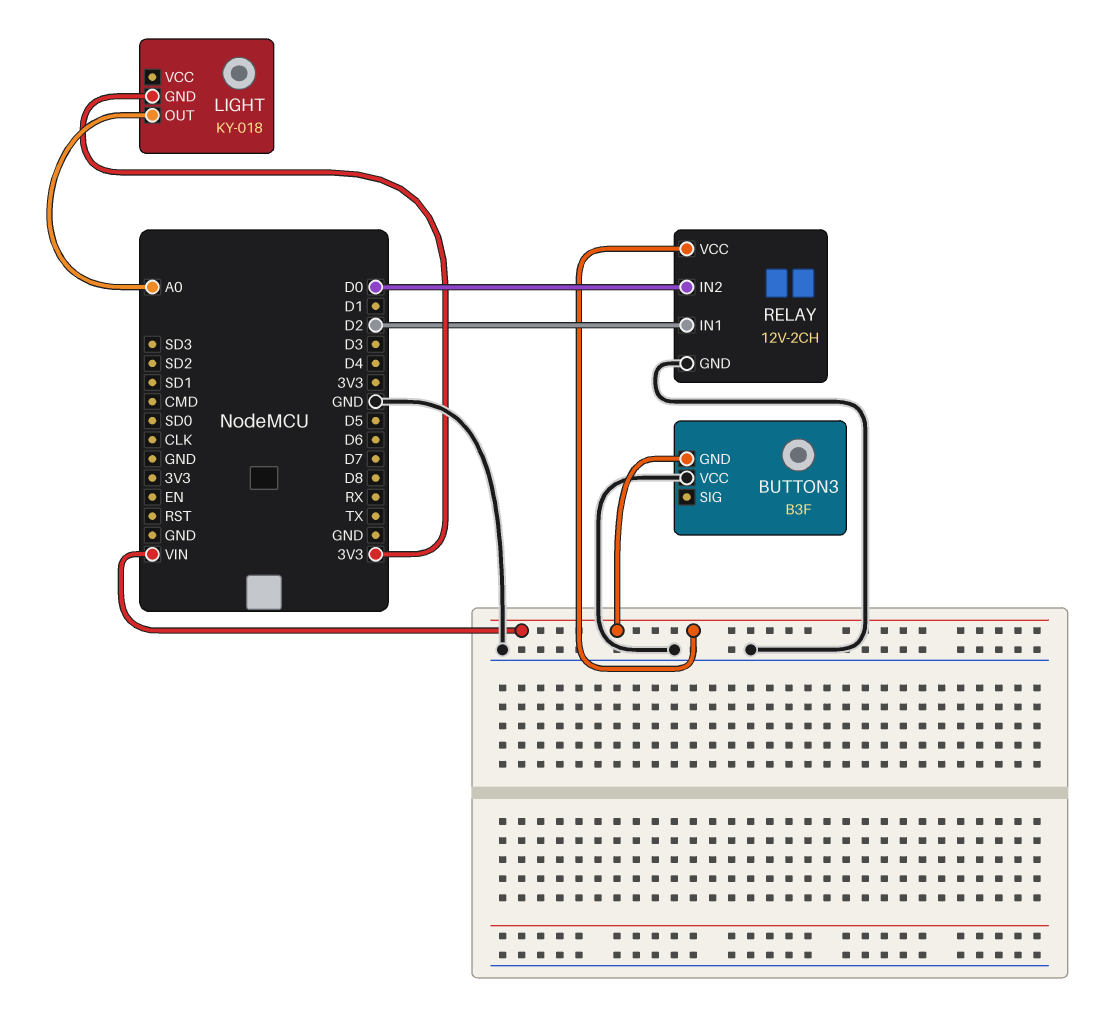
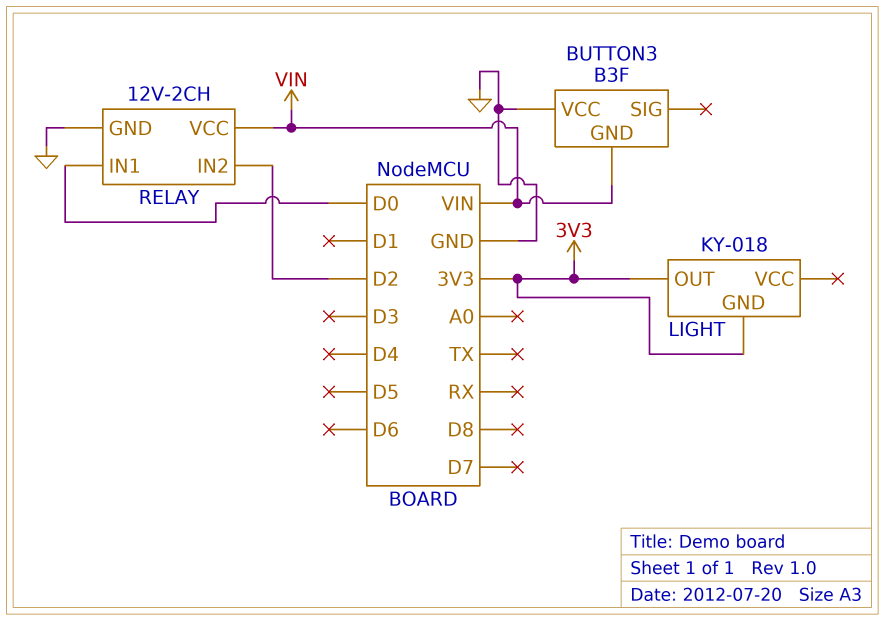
LIGHT pin OUT: A0 -> 3V3
RELAY pin IN1: D2 -> D0
RELAY pin IN2: D0 -> D2

